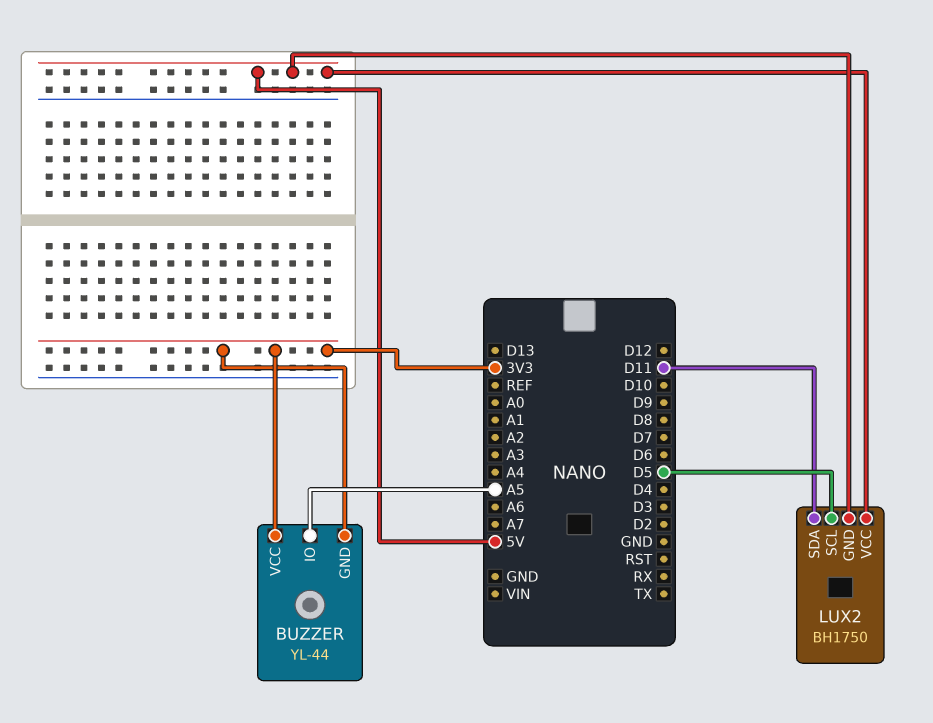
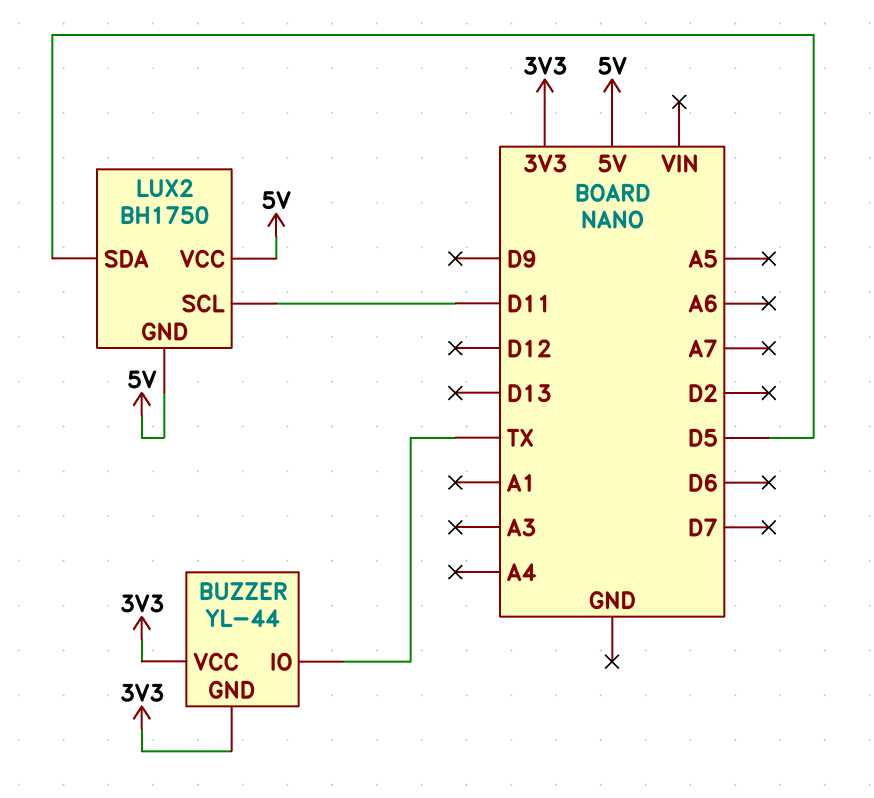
BUZZER pin IO: A5 -> TX
LUX2 pin SCL: D5 -> D11
LUX2 pin SDA: D11 -> D5

